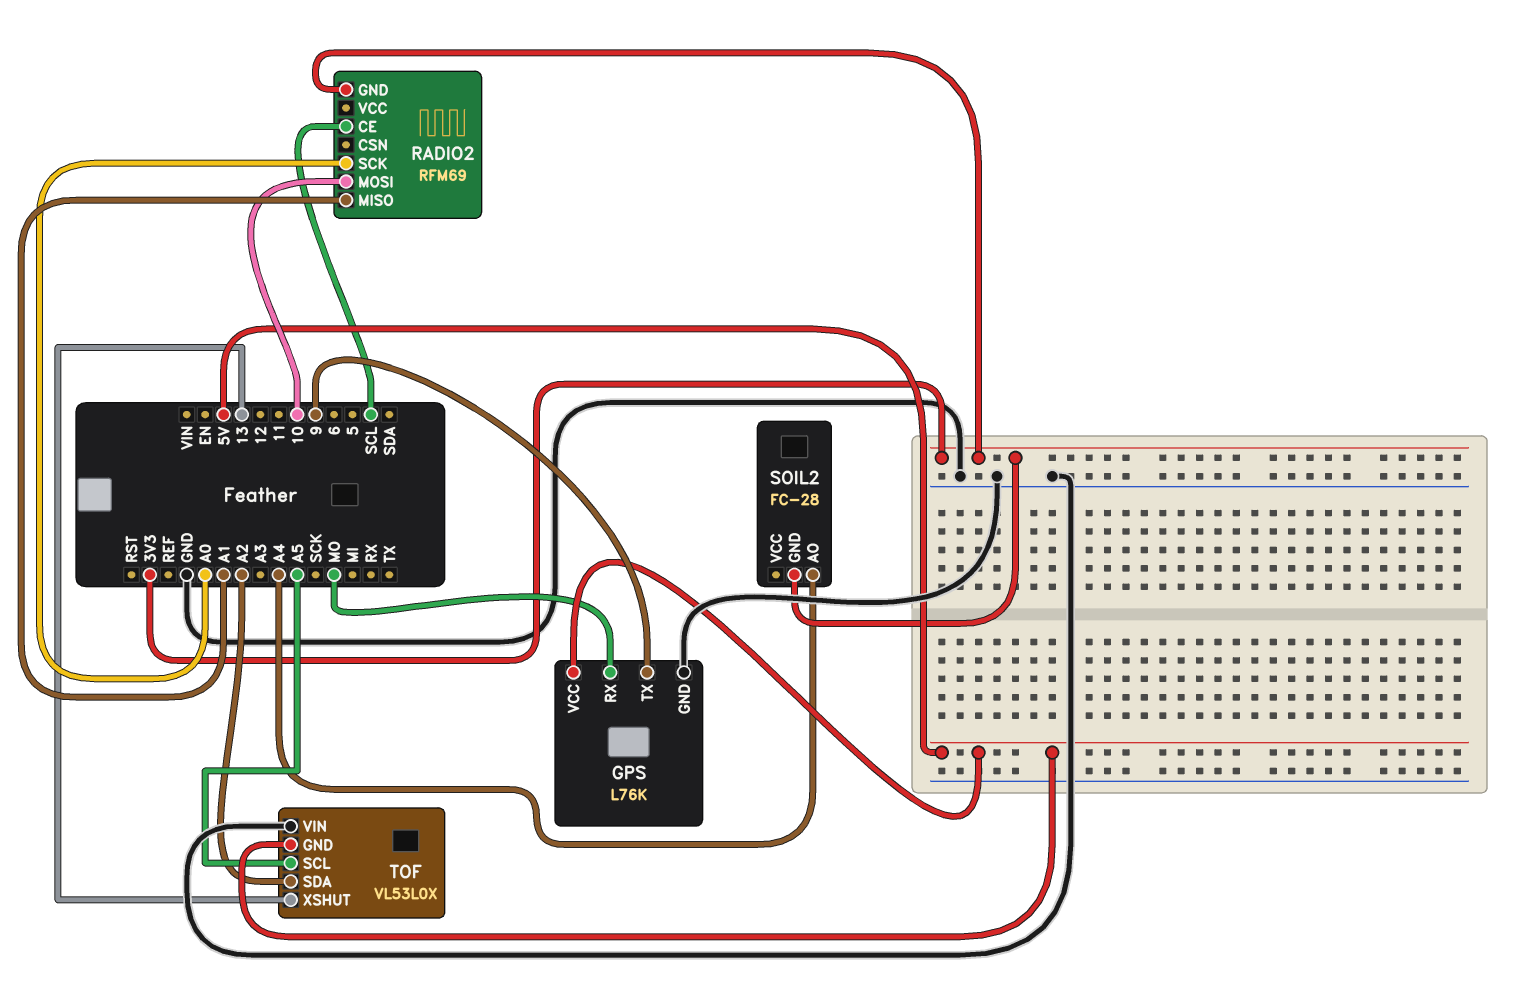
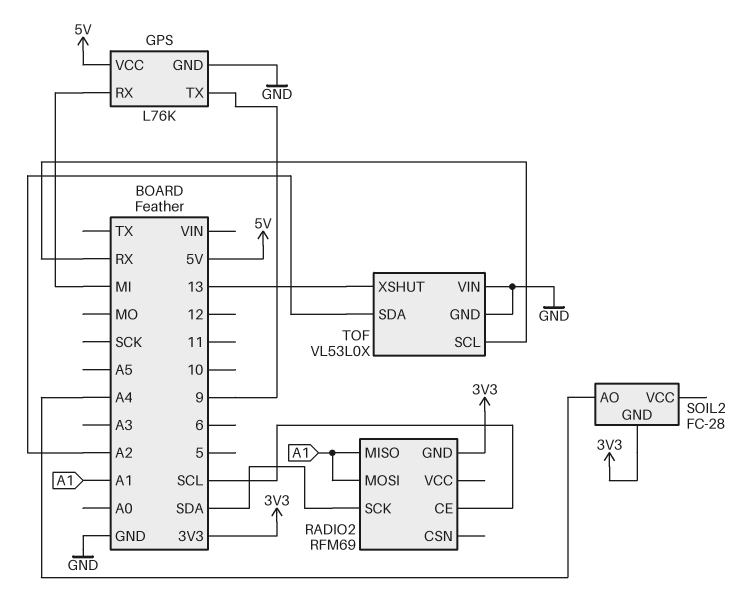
GPS pin RX: MO -> MI
RADIO2 pin MOSI: 10 -> A1
RADIO2 pin SCK: A0 -> SDA
TOF pin GND: 5V -> GND
TOF pin SCL: A5 -> RX

